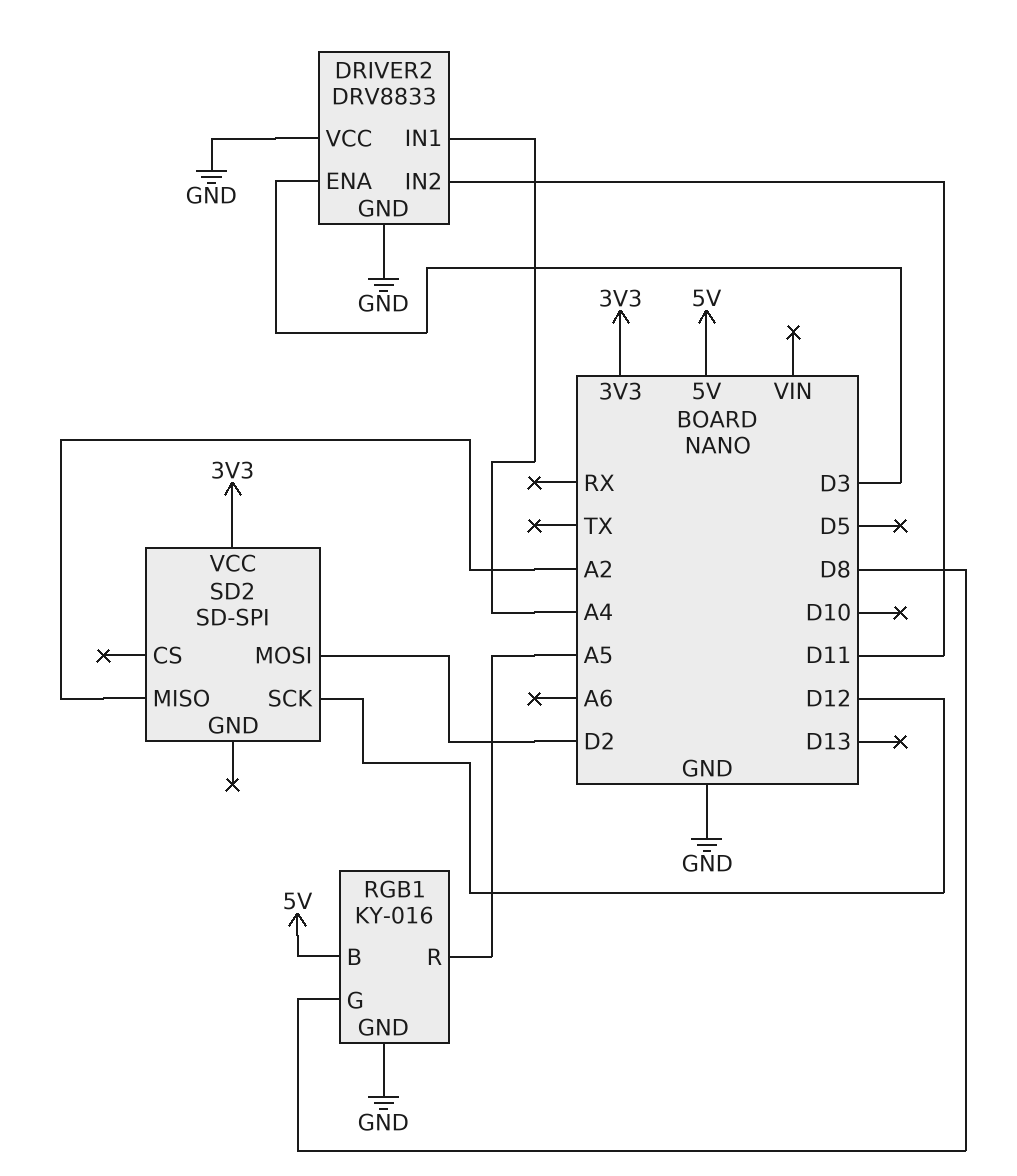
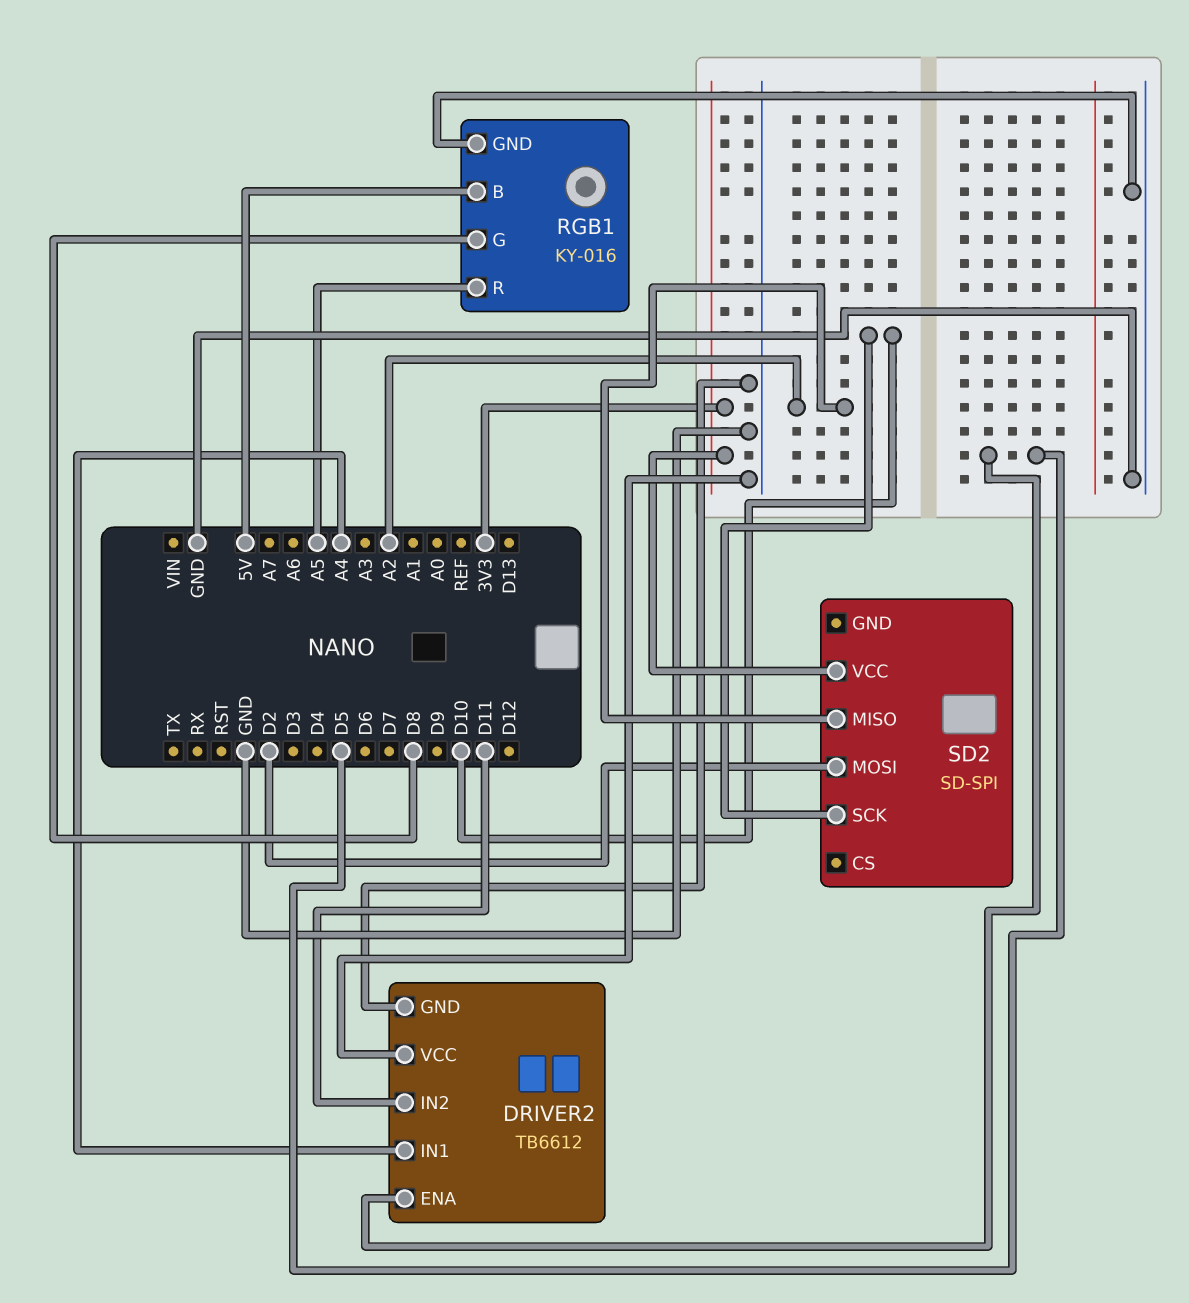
DRIVER2: DRV8833 -> TB6612
DRIVER2 pin ENA: D3 -> D5
SD2 pin SCK: D12 -> D10

